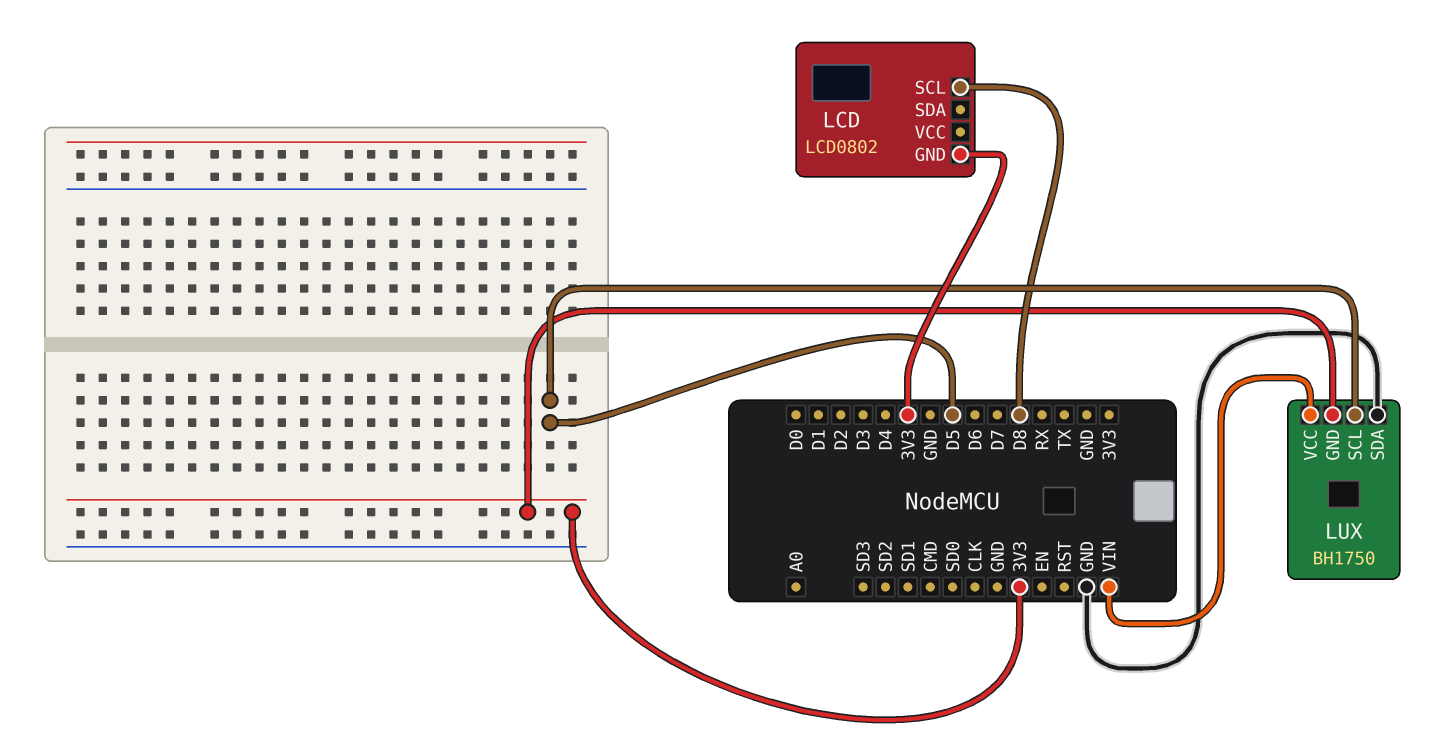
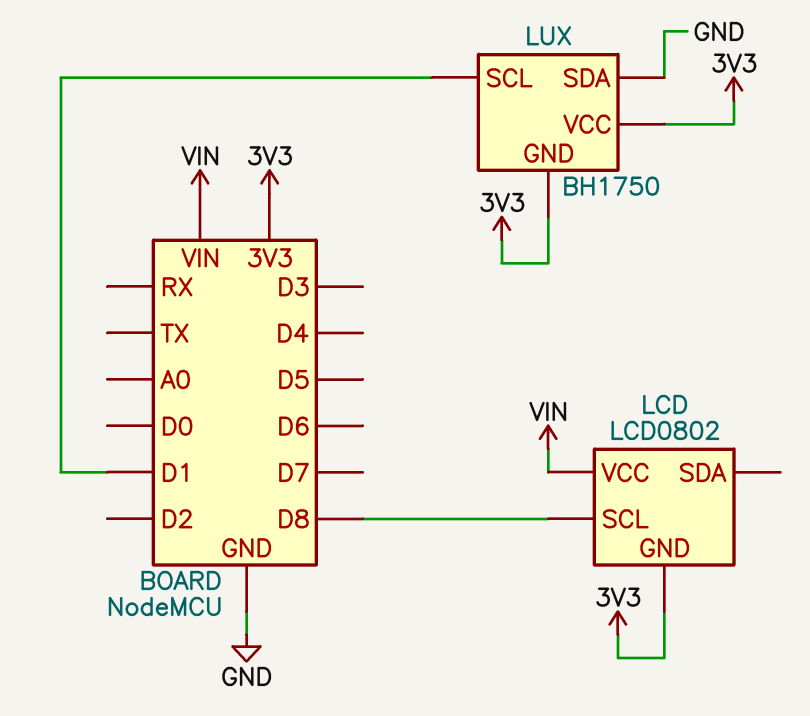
LCD pin VCC: none -> VIN
LUX pin SCL: D5 -> D1
LUX pin VCC: VIN -> 3V3

